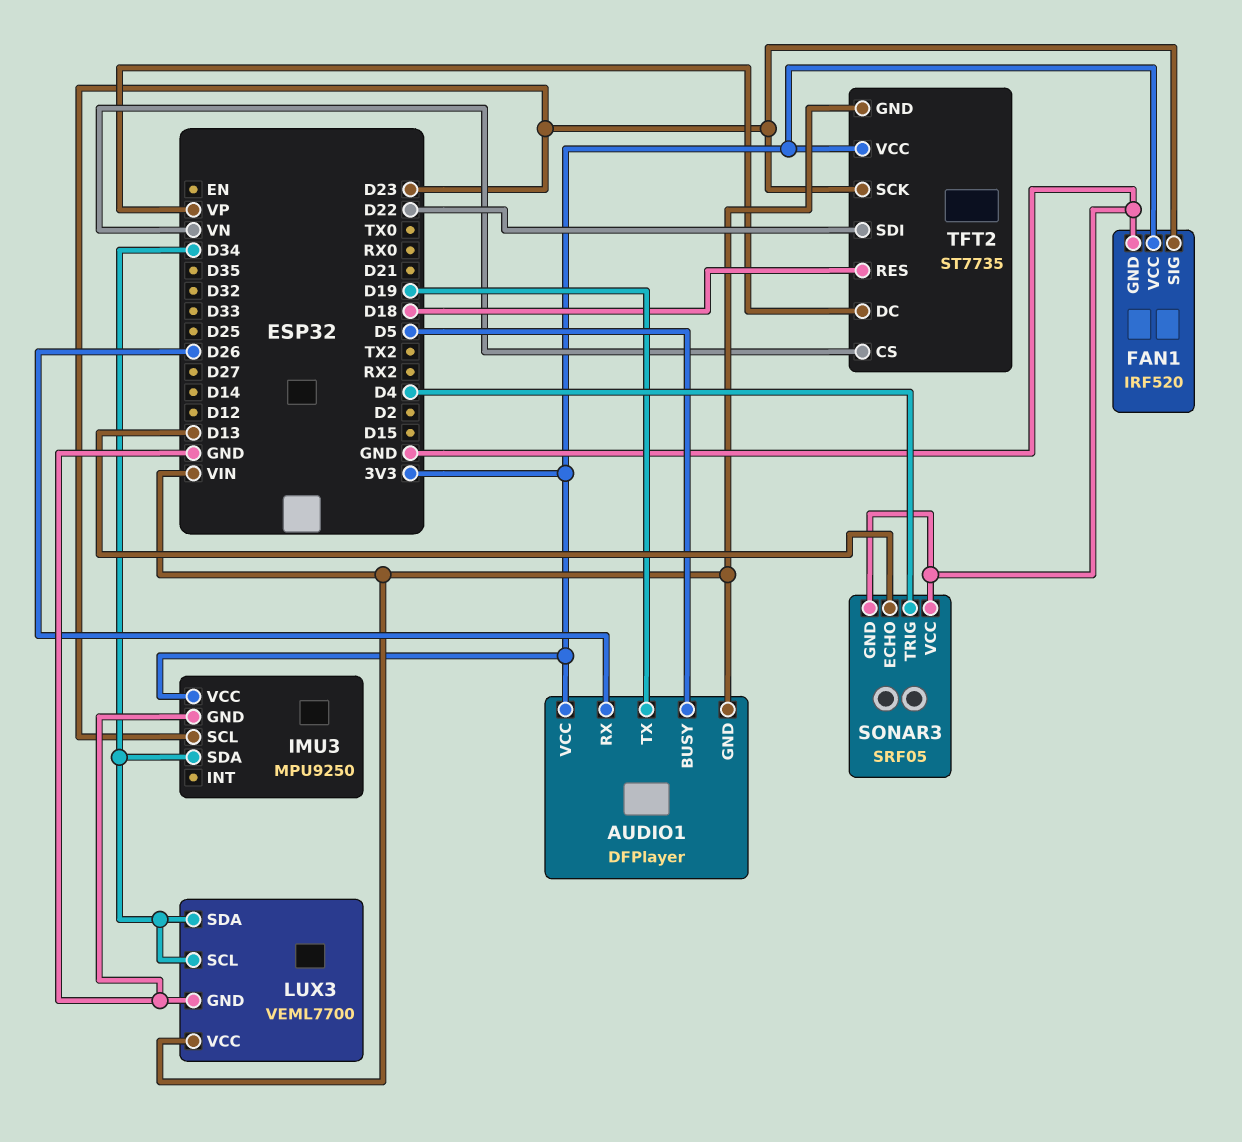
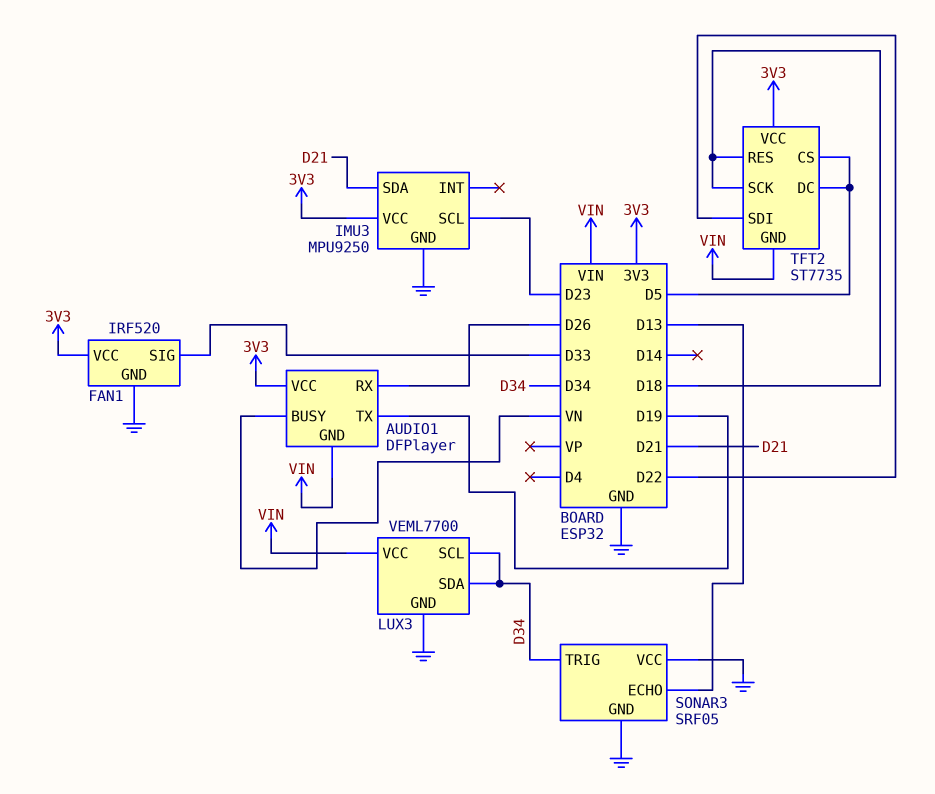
AUDIO1 pin BUSY: D5 -> VN
FAN1 pin SIG: D23 -> D33
IMU3 pin SDA: D34 -> D21
SONAR3 pin TRIG: D4 -> D34
TFT2 pin CS: VN -> D5
TFT2 pin DC: VP -> D5
TFT2 pin SCK: D23 -> D18

